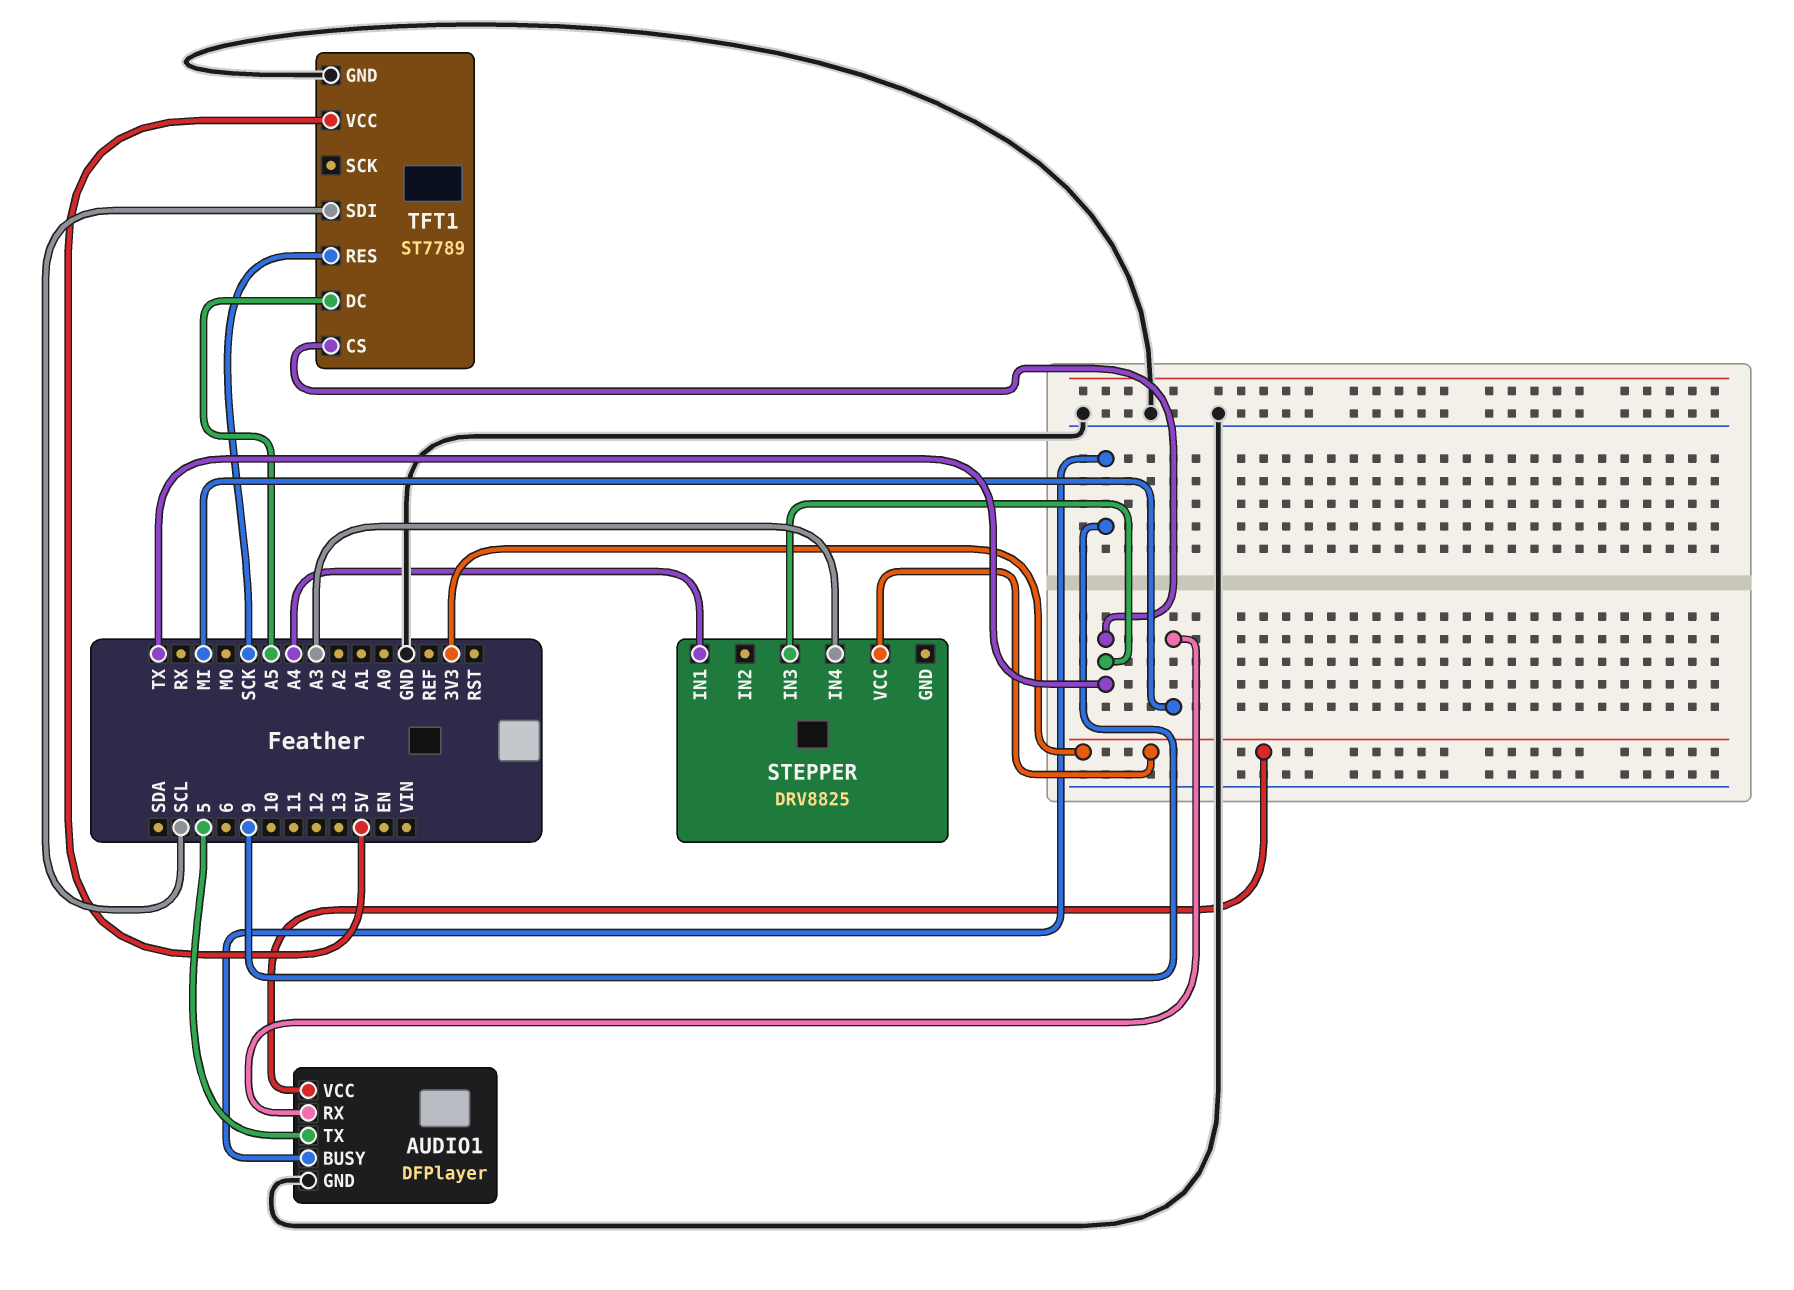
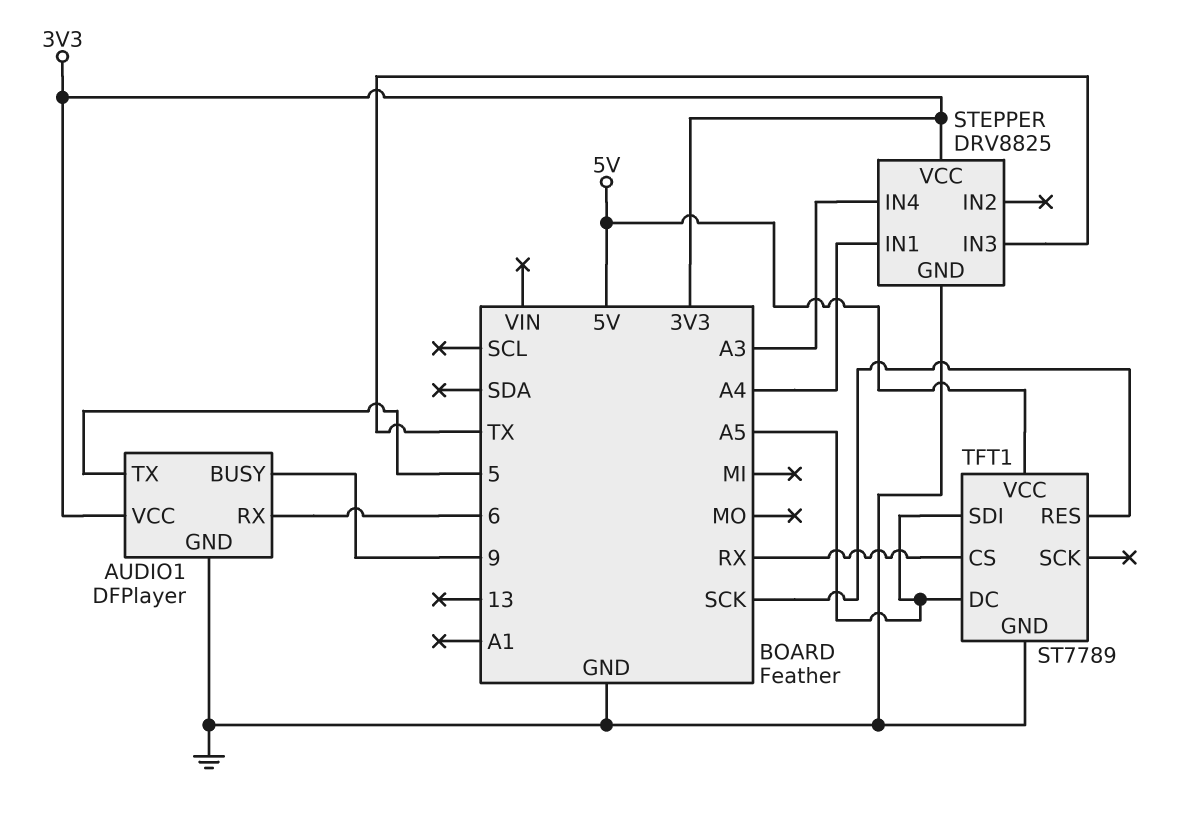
AUDIO1 pin RX: MI -> 6
STEPPER pin GND: none -> GND
TFT1 pin CS: TX -> RX
TFT1 pin SDI: SCL -> A5

